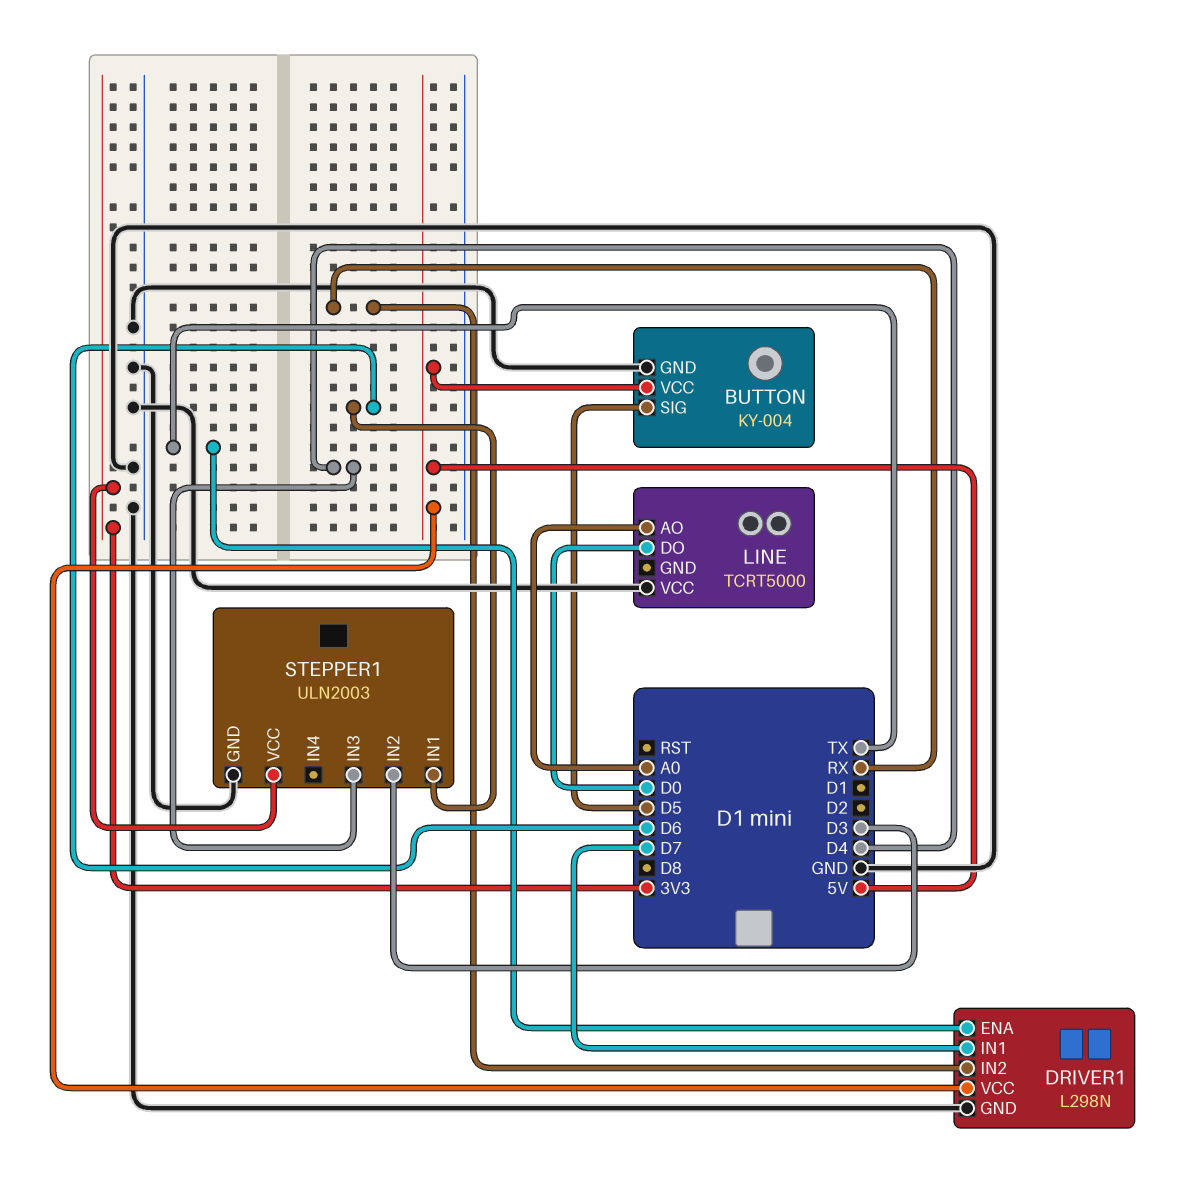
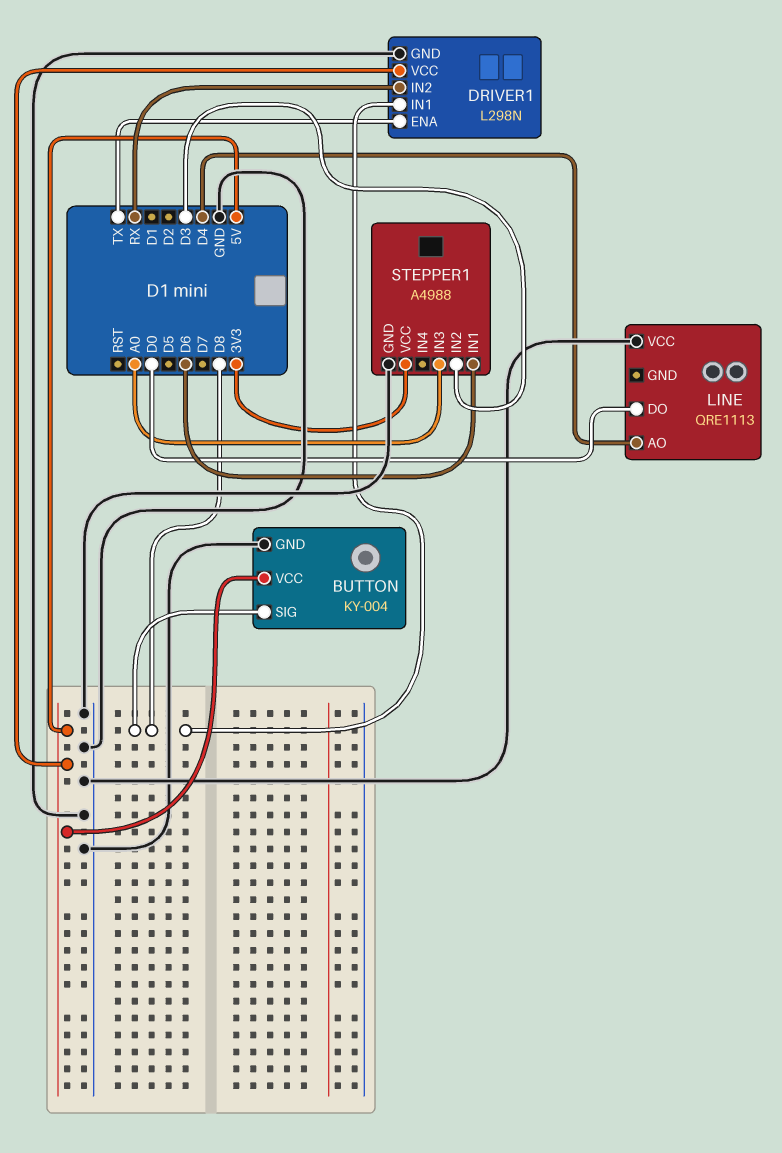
BUTTON pin SIG: D5 -> D8
DRIVER1 pin IN1: D7 -> D8
LINE: TCRT5000 -> QRE1113
LINE pin AO: A0 -> D4
STEPPER1: ULN2003 -> A4988
STEPPER1 pin IN3: D4 -> A0

